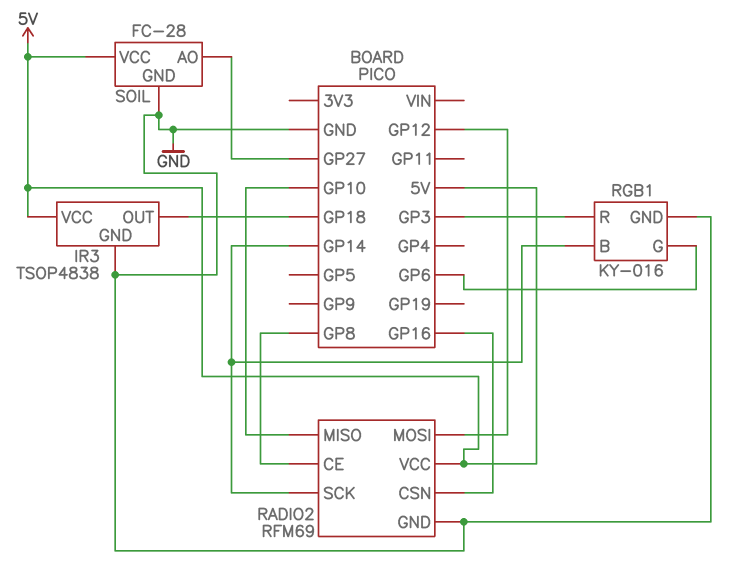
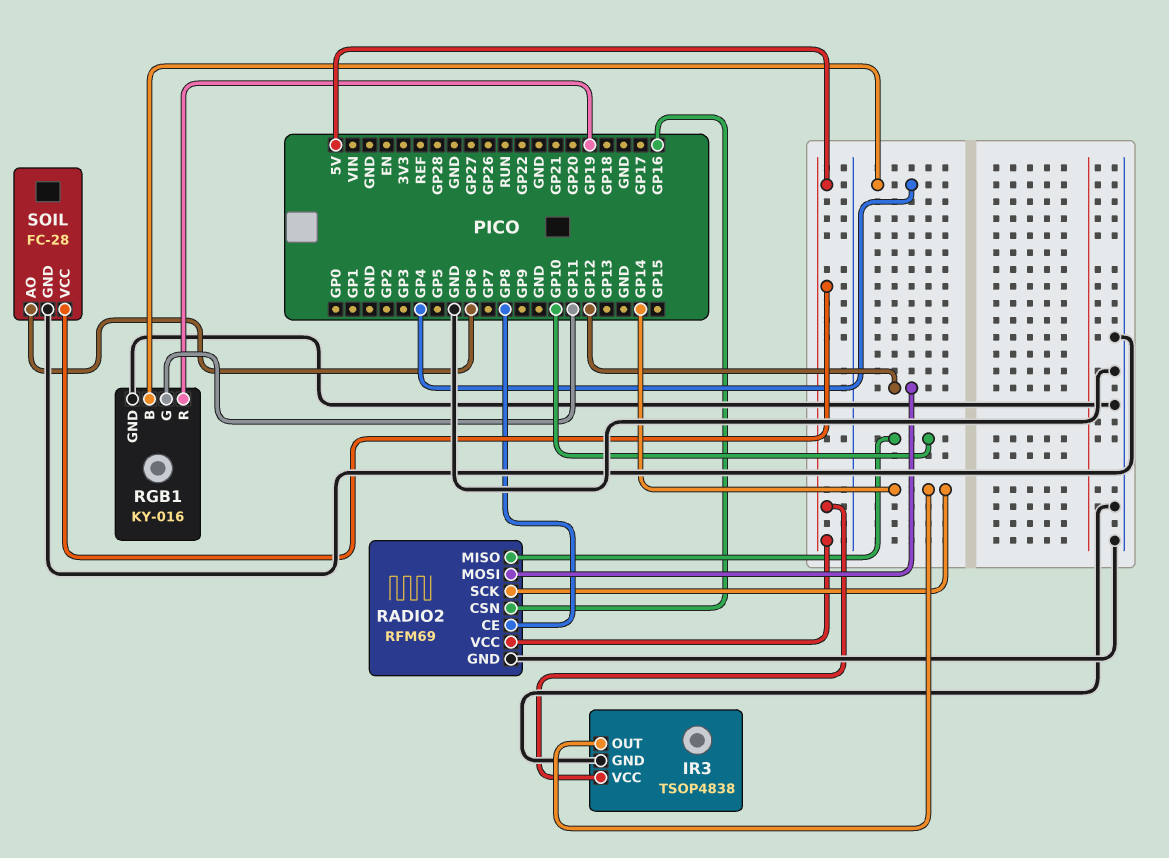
IR3 pin OUT: GP18 -> GP14
RGB1 pin B: GP14 -> GP4
RGB1 pin G: GP6 -> GP11
RGB1 pin R: GP3 -> GP19
SOIL pin AO: GP27 -> GP6

